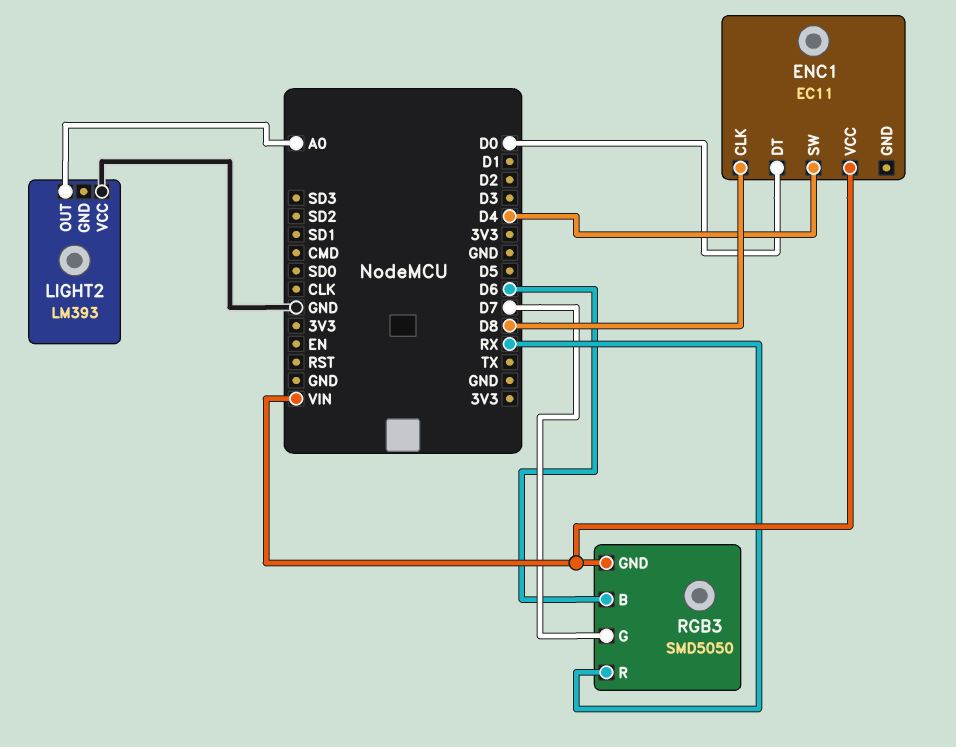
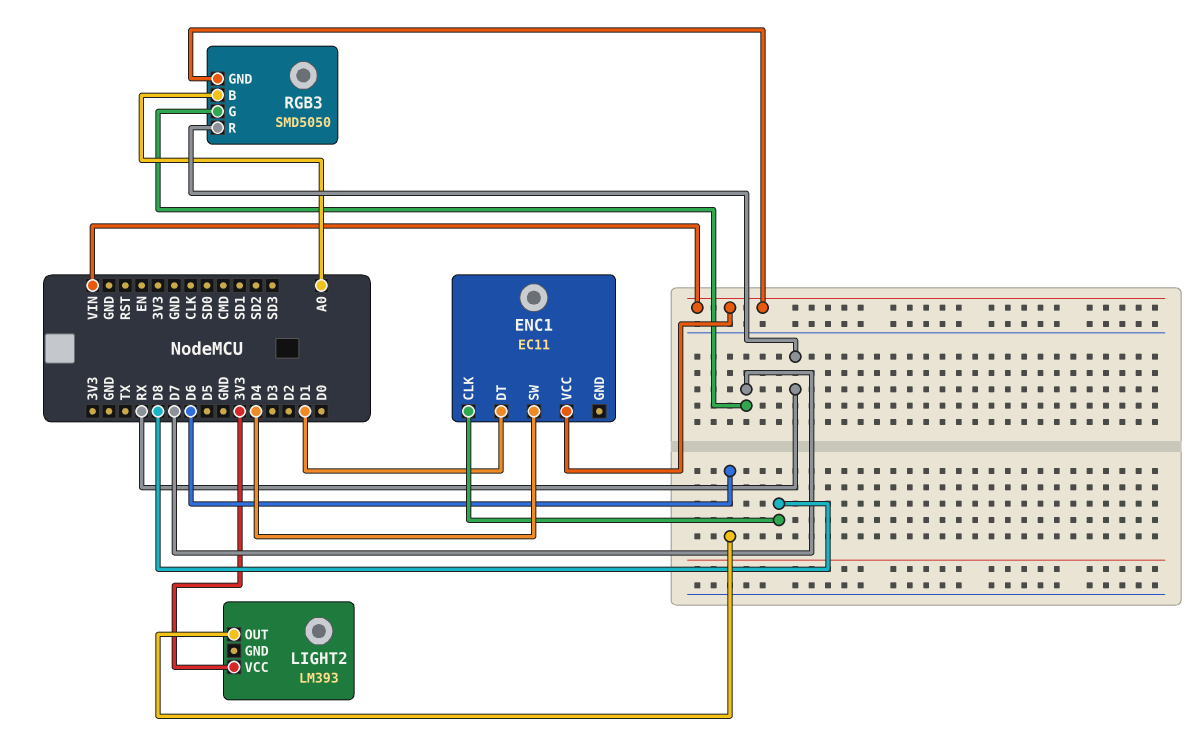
ENC1 pin DT: D0 -> D1
LIGHT2 pin OUT: A0 -> D6
LIGHT2 pin VCC: GND -> 3V3
RGB3 pin B: D6 -> A0

